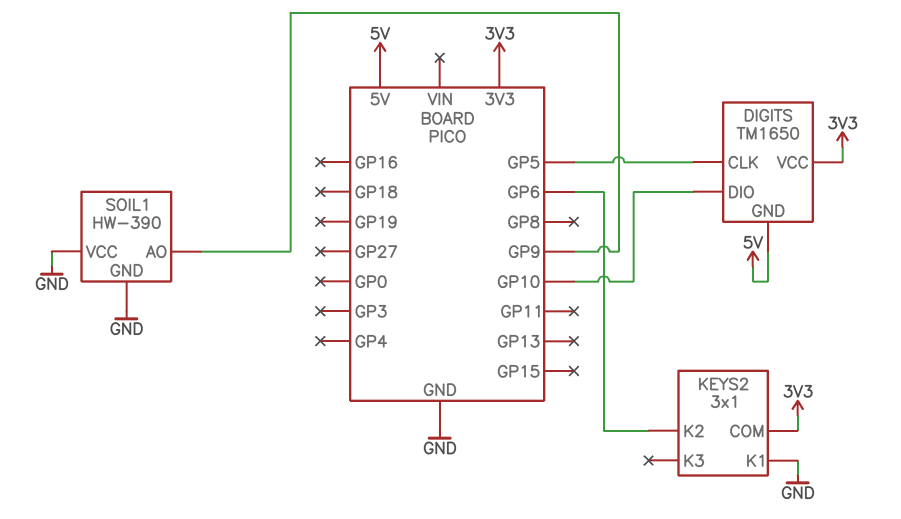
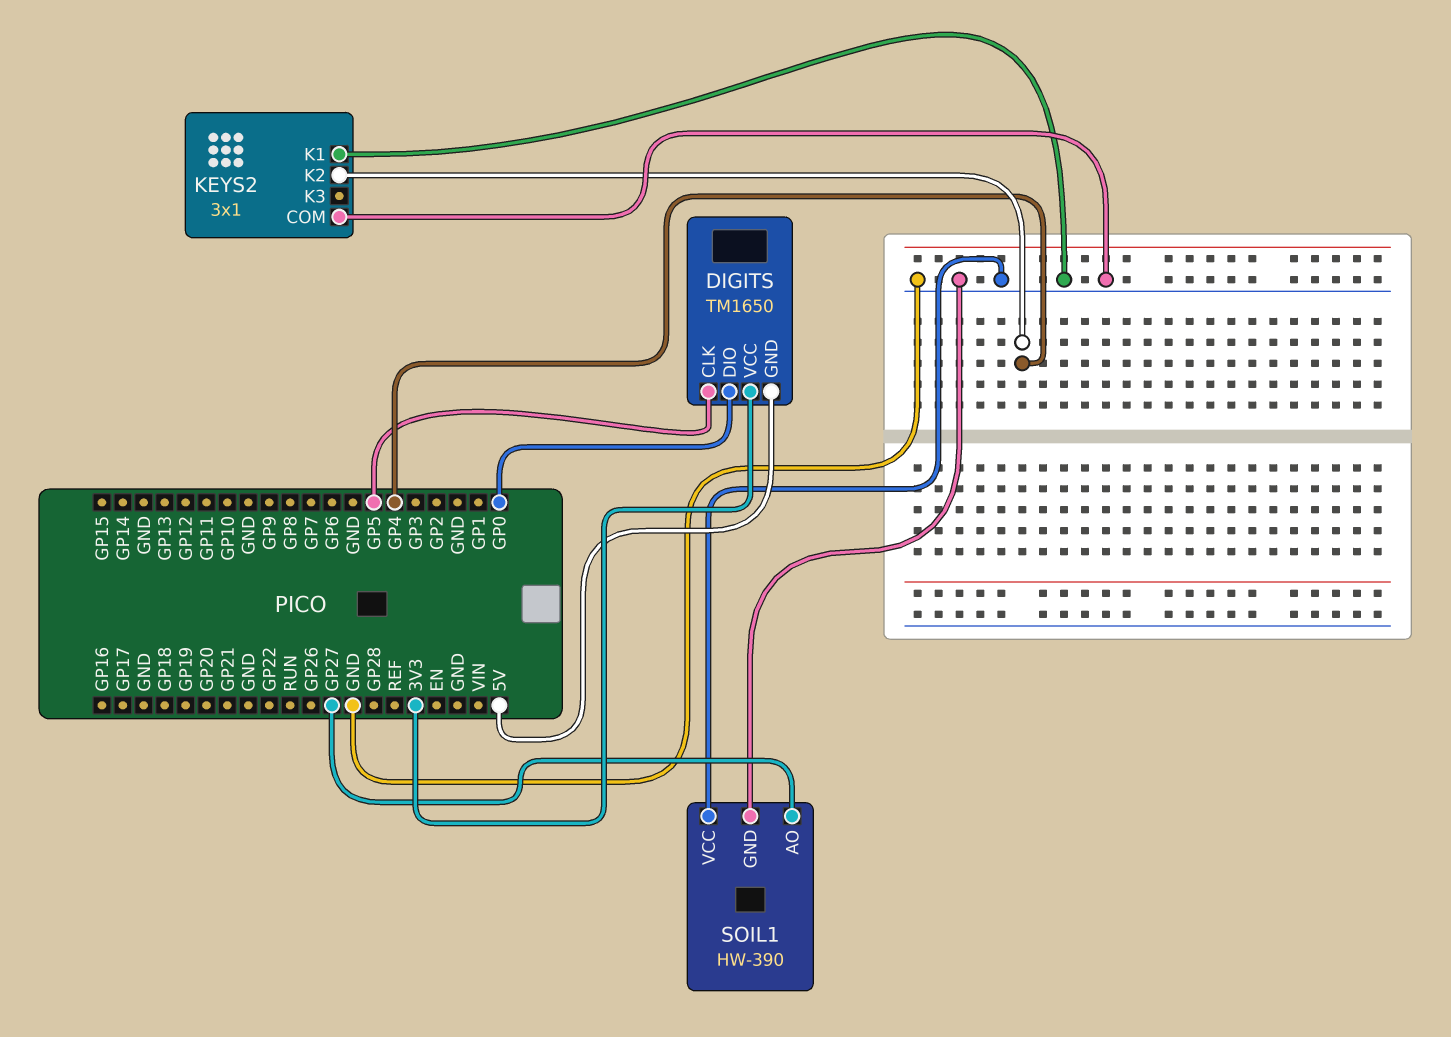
DIGITS pin DIO: GP10 -> GP0
KEYS2 pin COM: 3V3 -> GND
KEYS2 pin K2: GP6 -> GP4
SOIL1 pin AO: GP9 -> GP27

